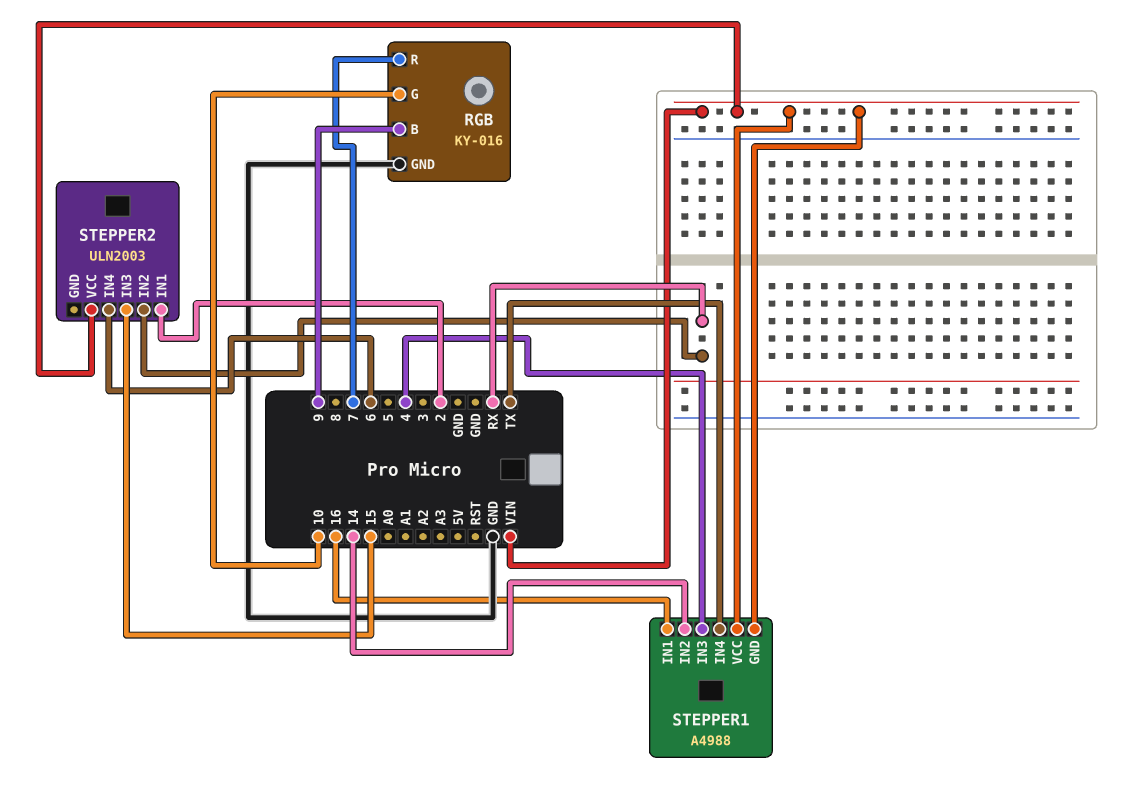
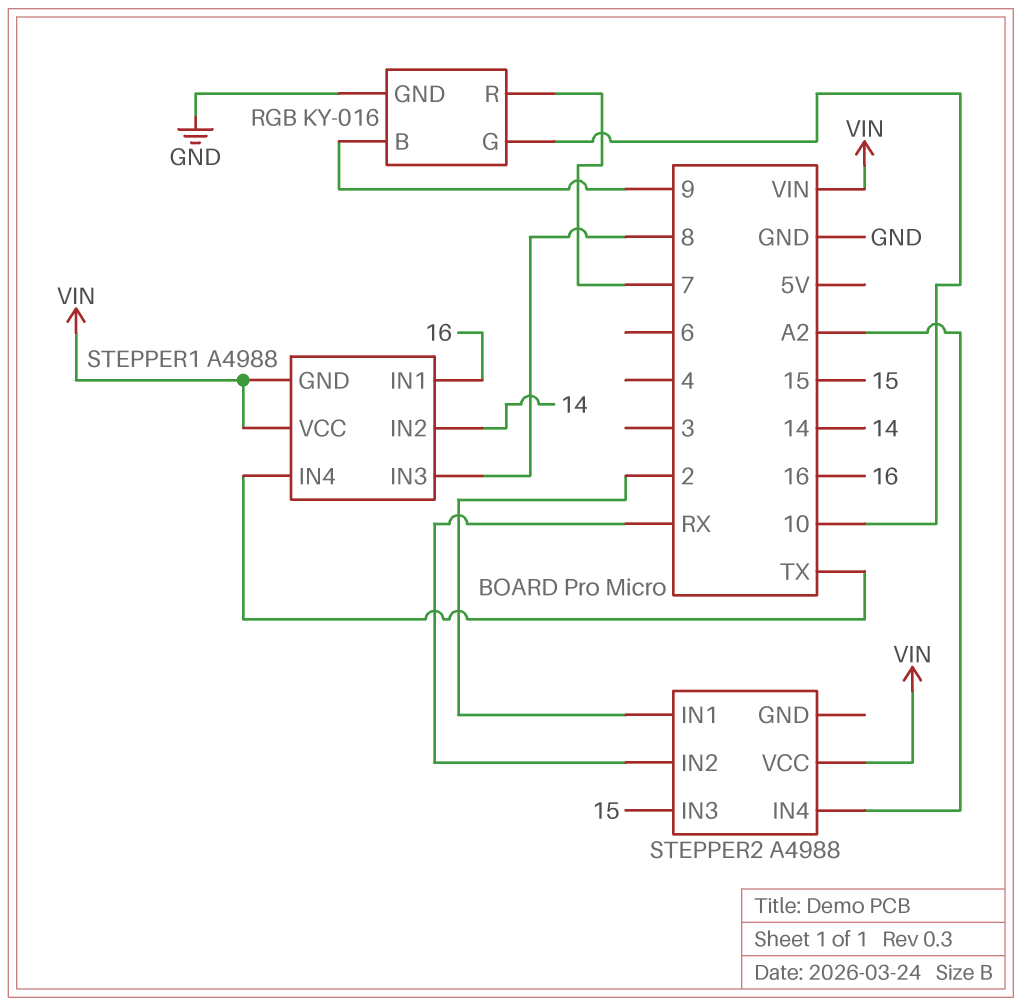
STEPPER1 pin IN3: 4 -> 8
STEPPER2: ULN2003 -> A4988
STEPPER2 pin IN4: 6 -> A2

